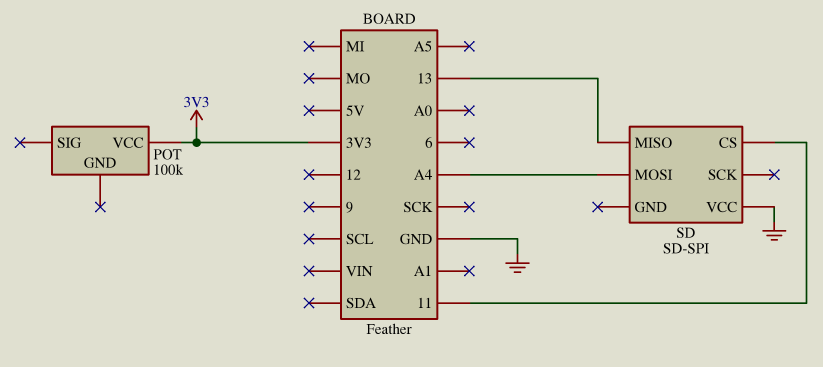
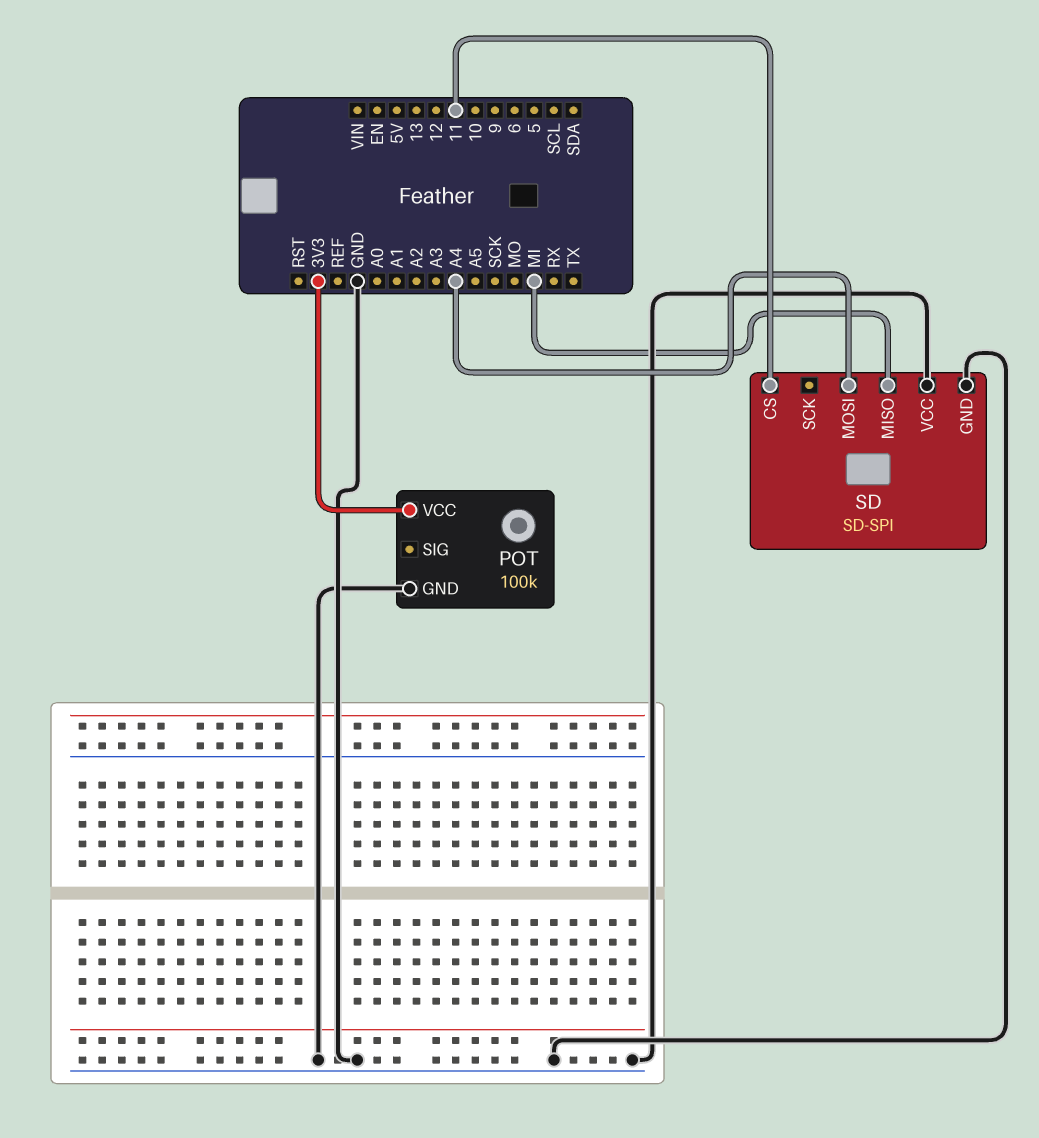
POT pin GND: none -> GND
SD pin GND: none -> GND
SD pin MISO: 13 -> MI

